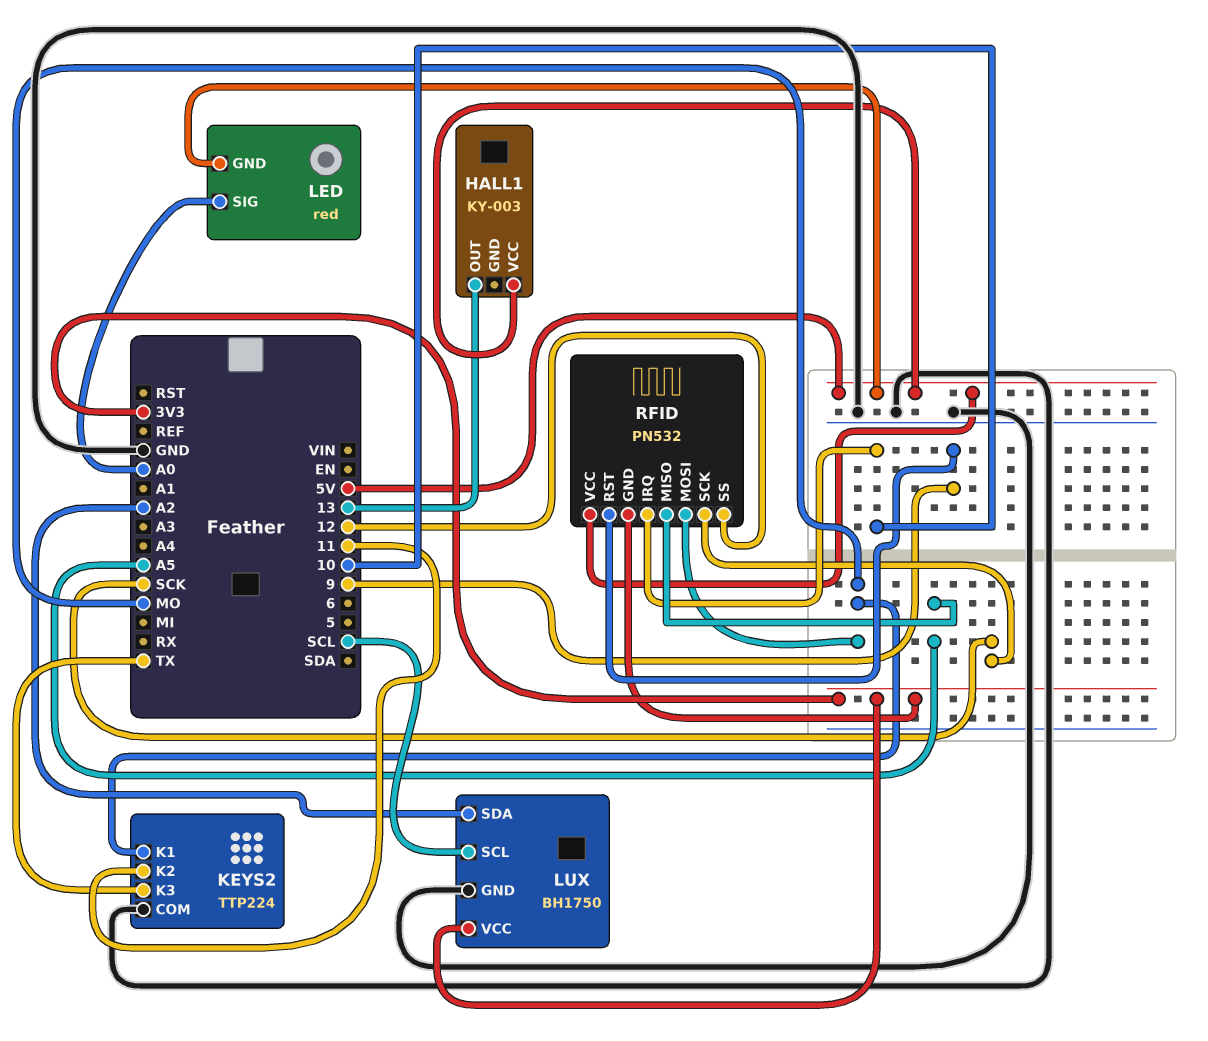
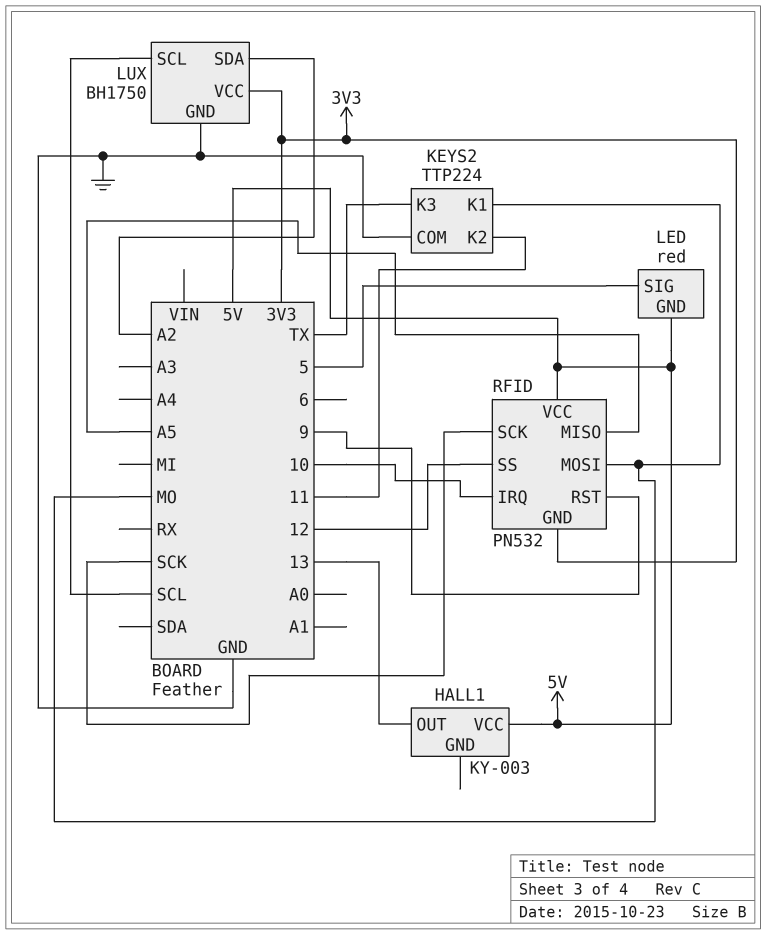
LED pin SIG: A0 -> 5

